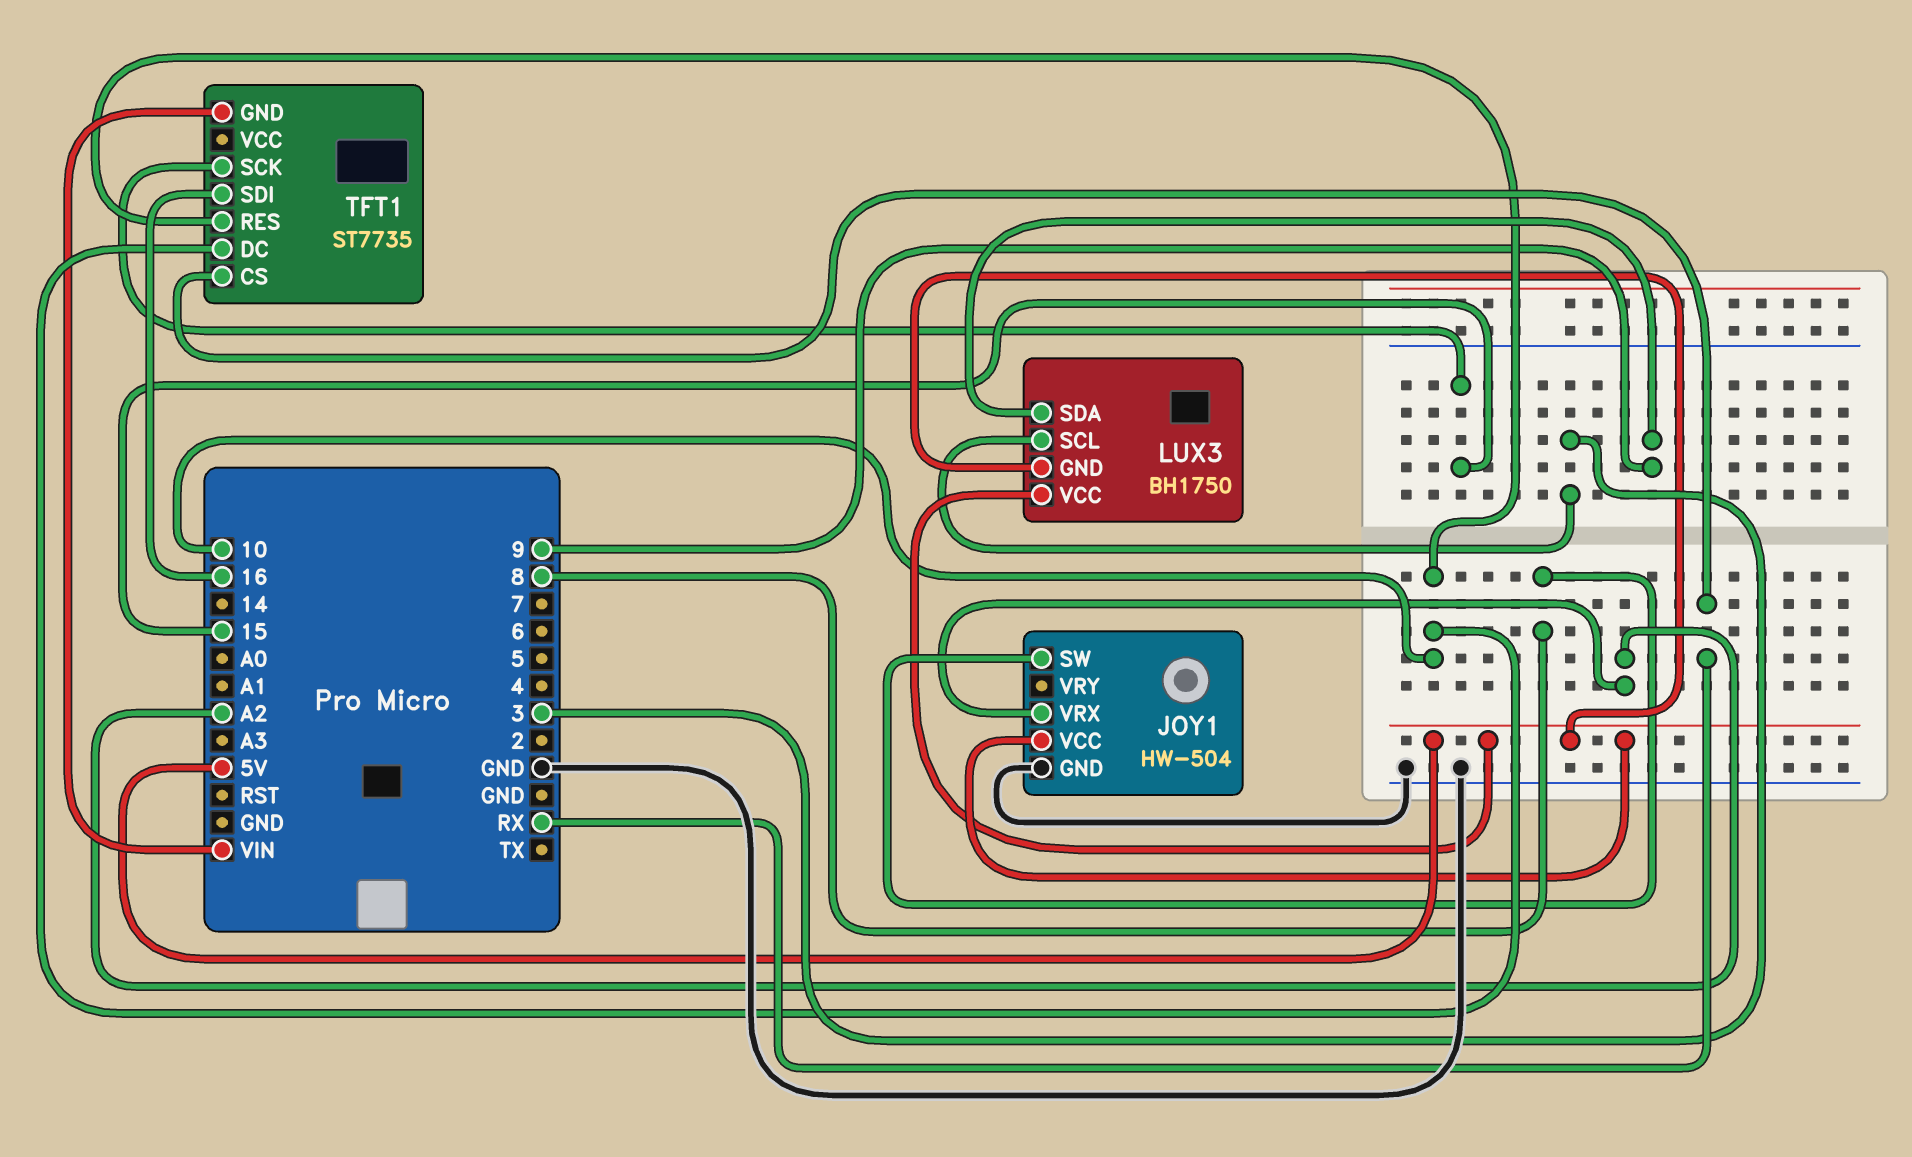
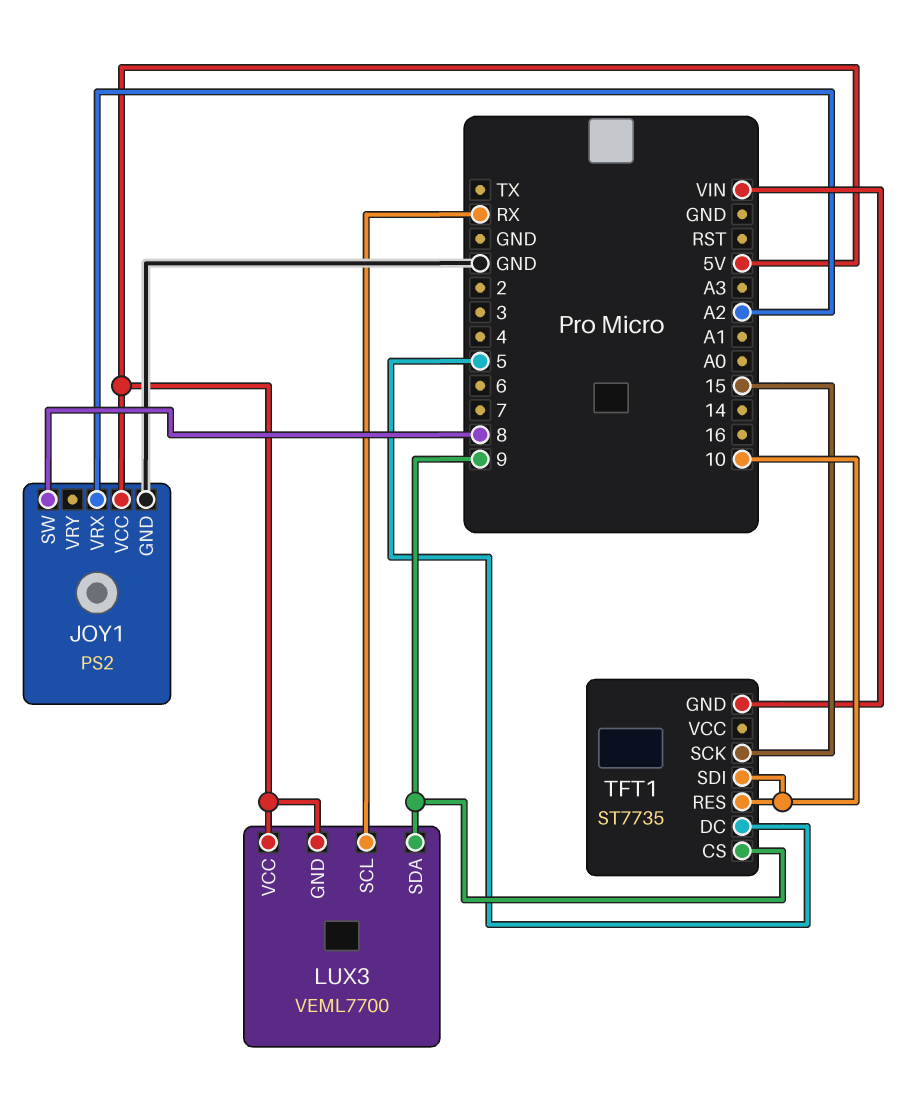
JOY1: HW-504 -> PS2
LUX3: BH1750 -> VEML7700
LUX3 pin SCL: 3 -> RX
TFT1 pin CS: RX -> 9
TFT1 pin DC: 10 -> 5
TFT1 pin SDI: 16 -> 10

